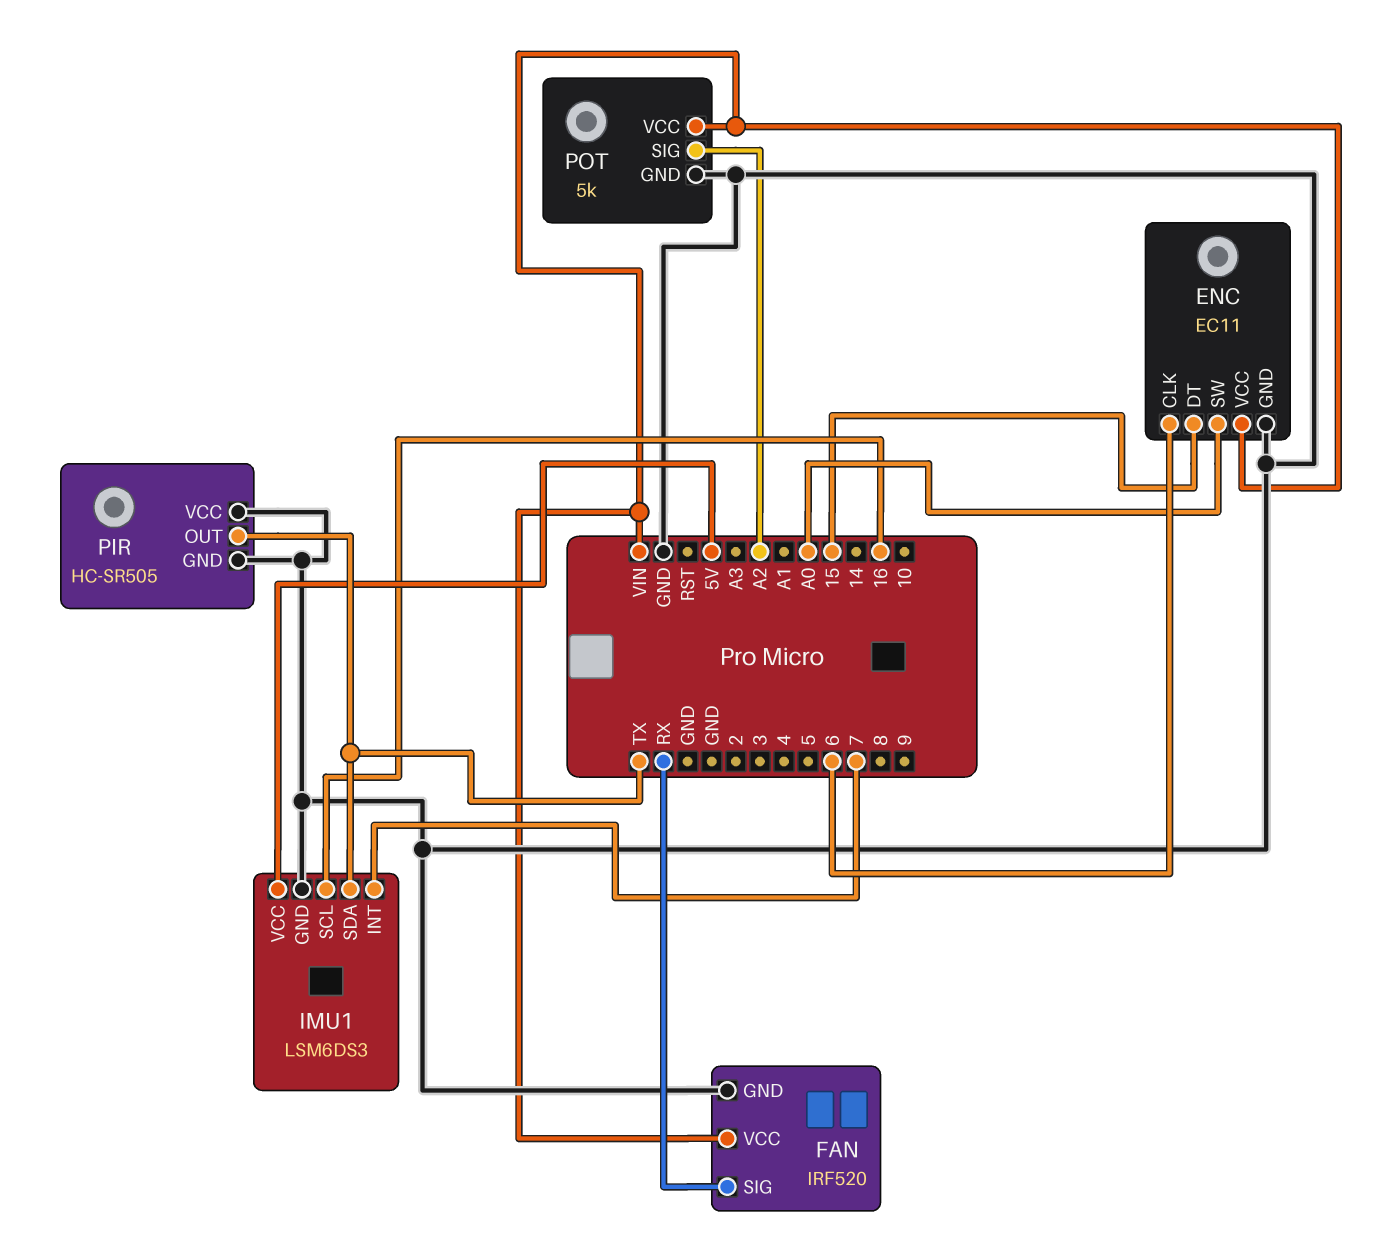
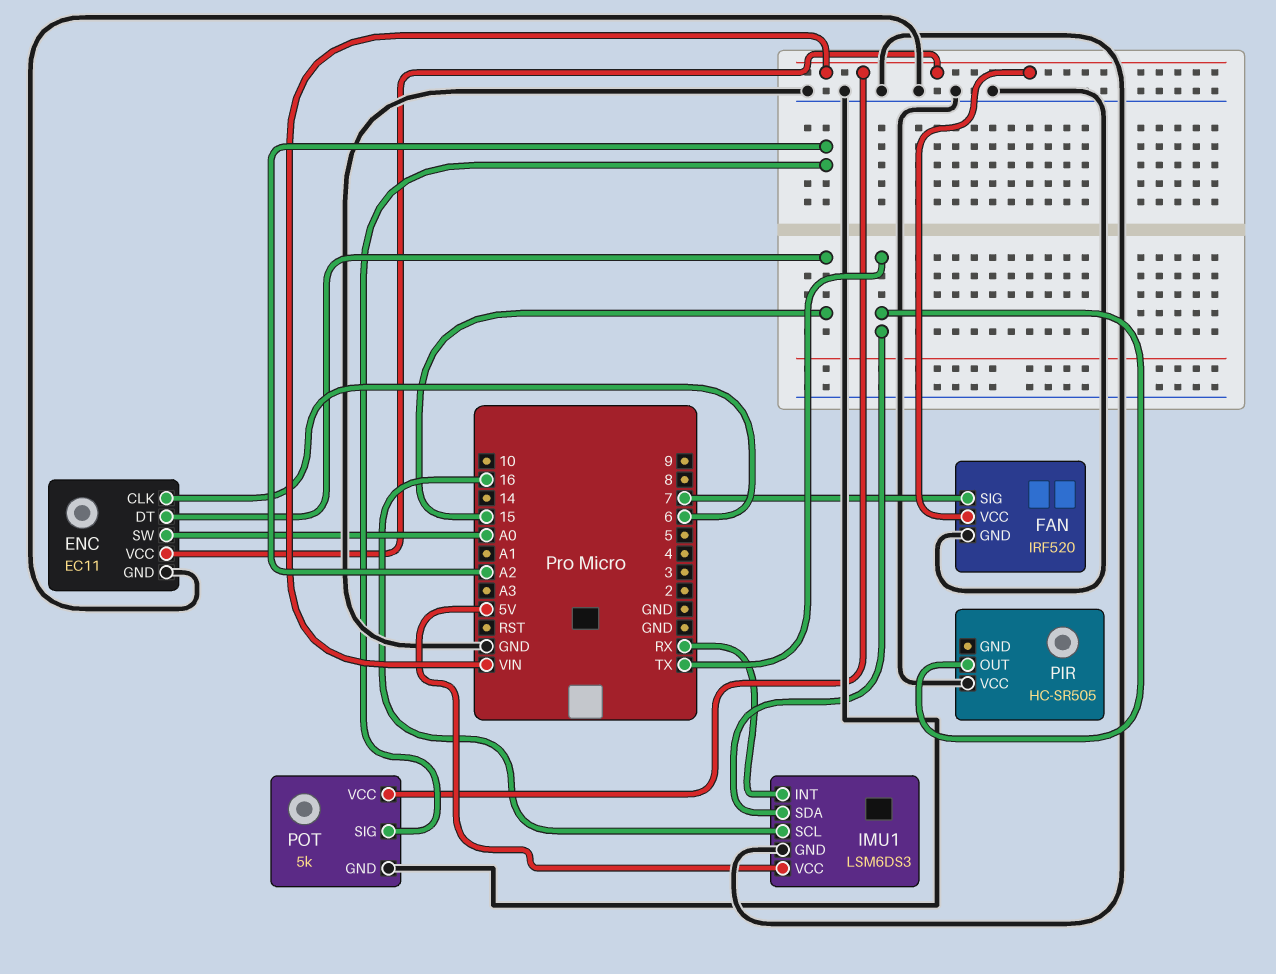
FAN pin SIG: RX -> 7
IMU1 pin INT: 7 -> RX
PIR pin GND: GND -> none

